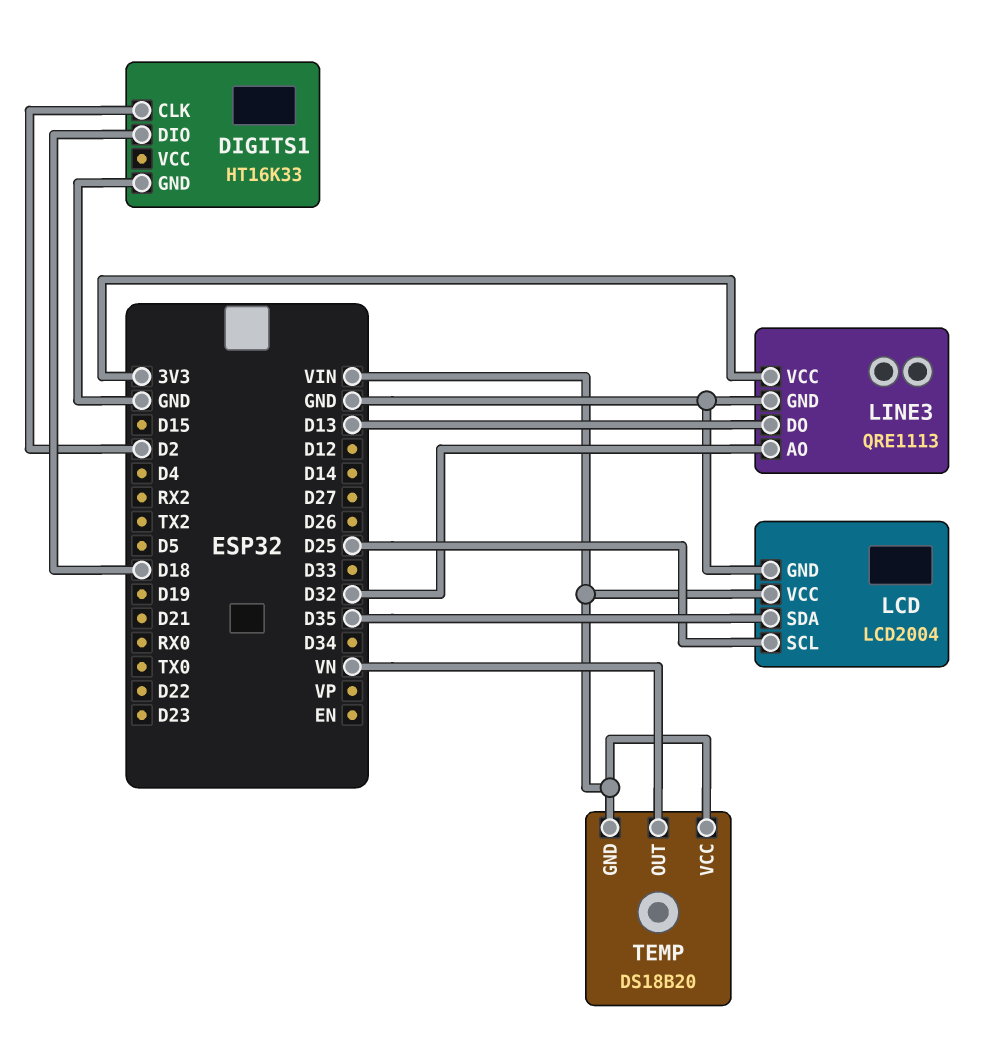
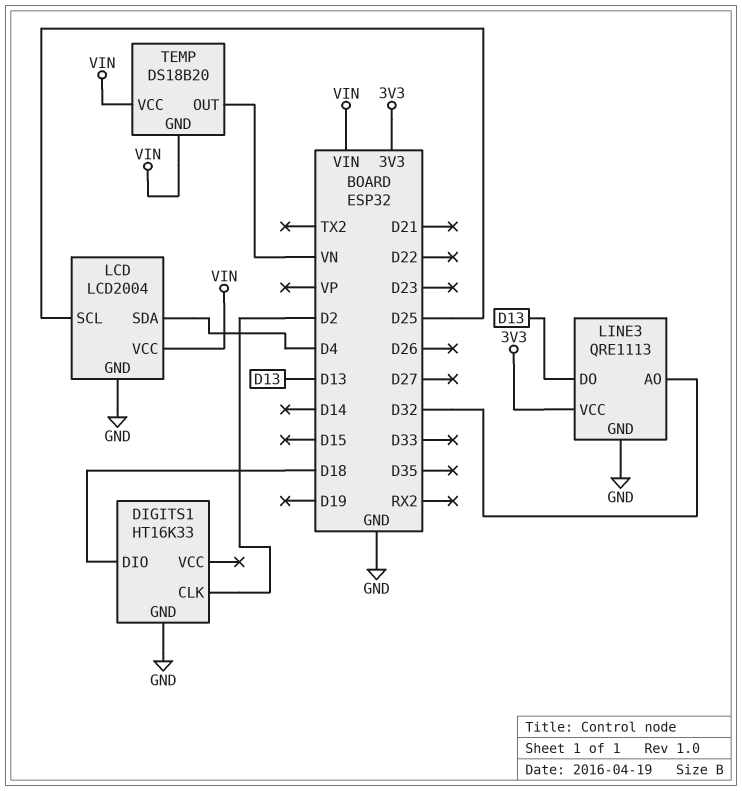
LCD pin SDA: D35 -> D4

